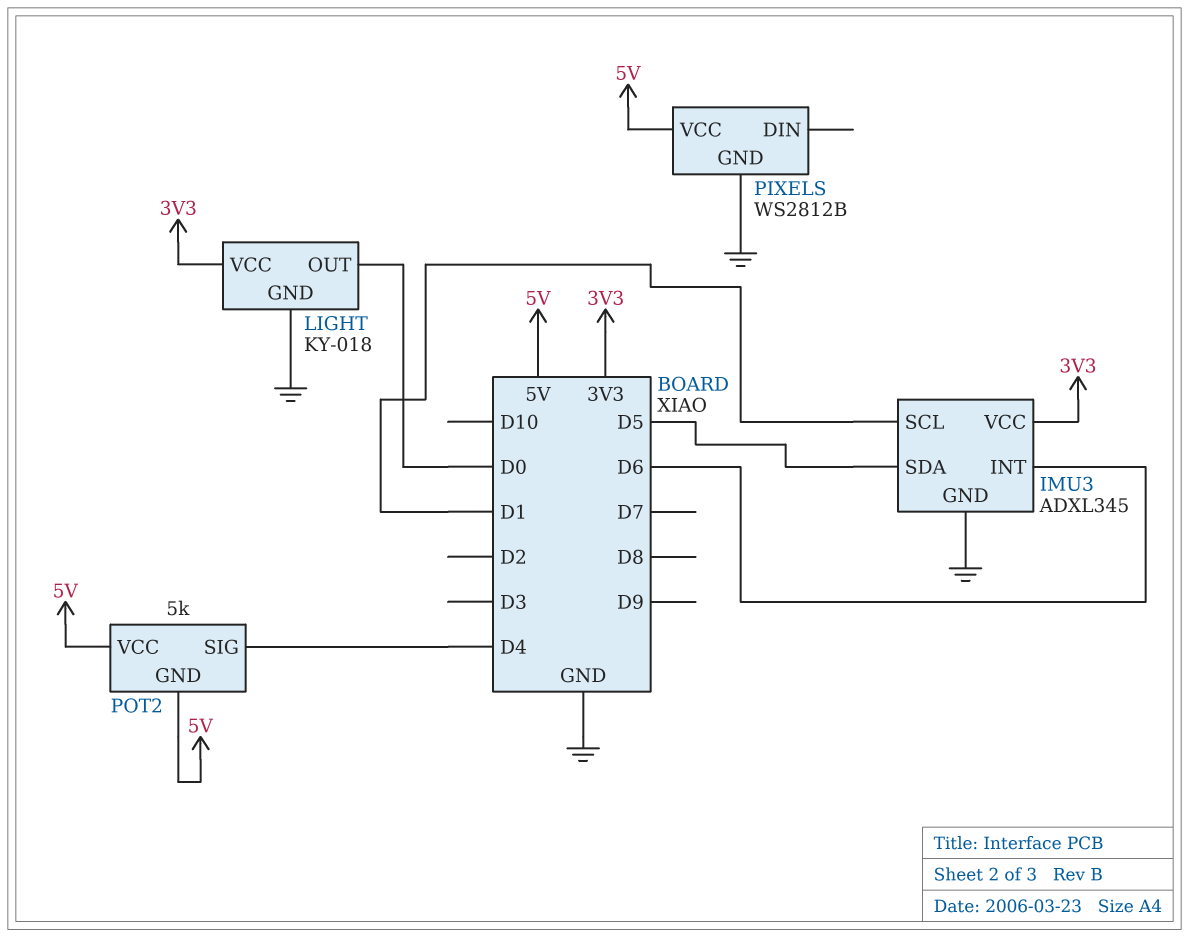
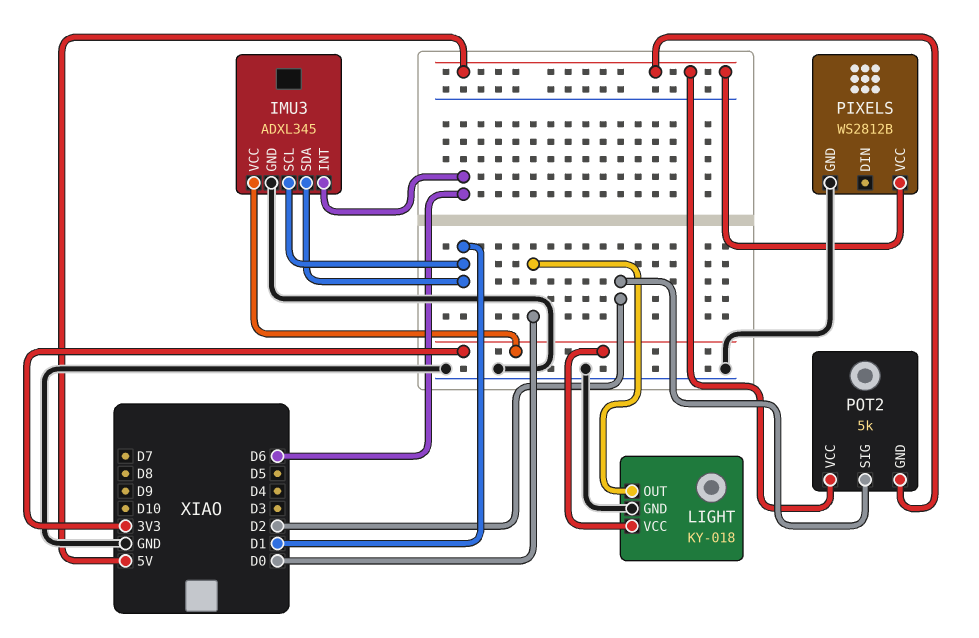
IMU3 pin SDA: D5 -> D1
POT2 pin SIG: D4 -> D2

